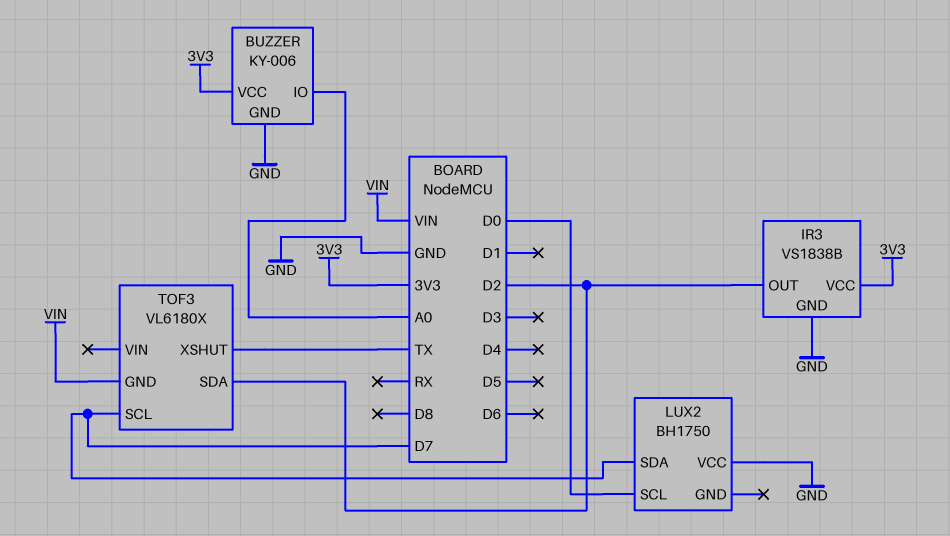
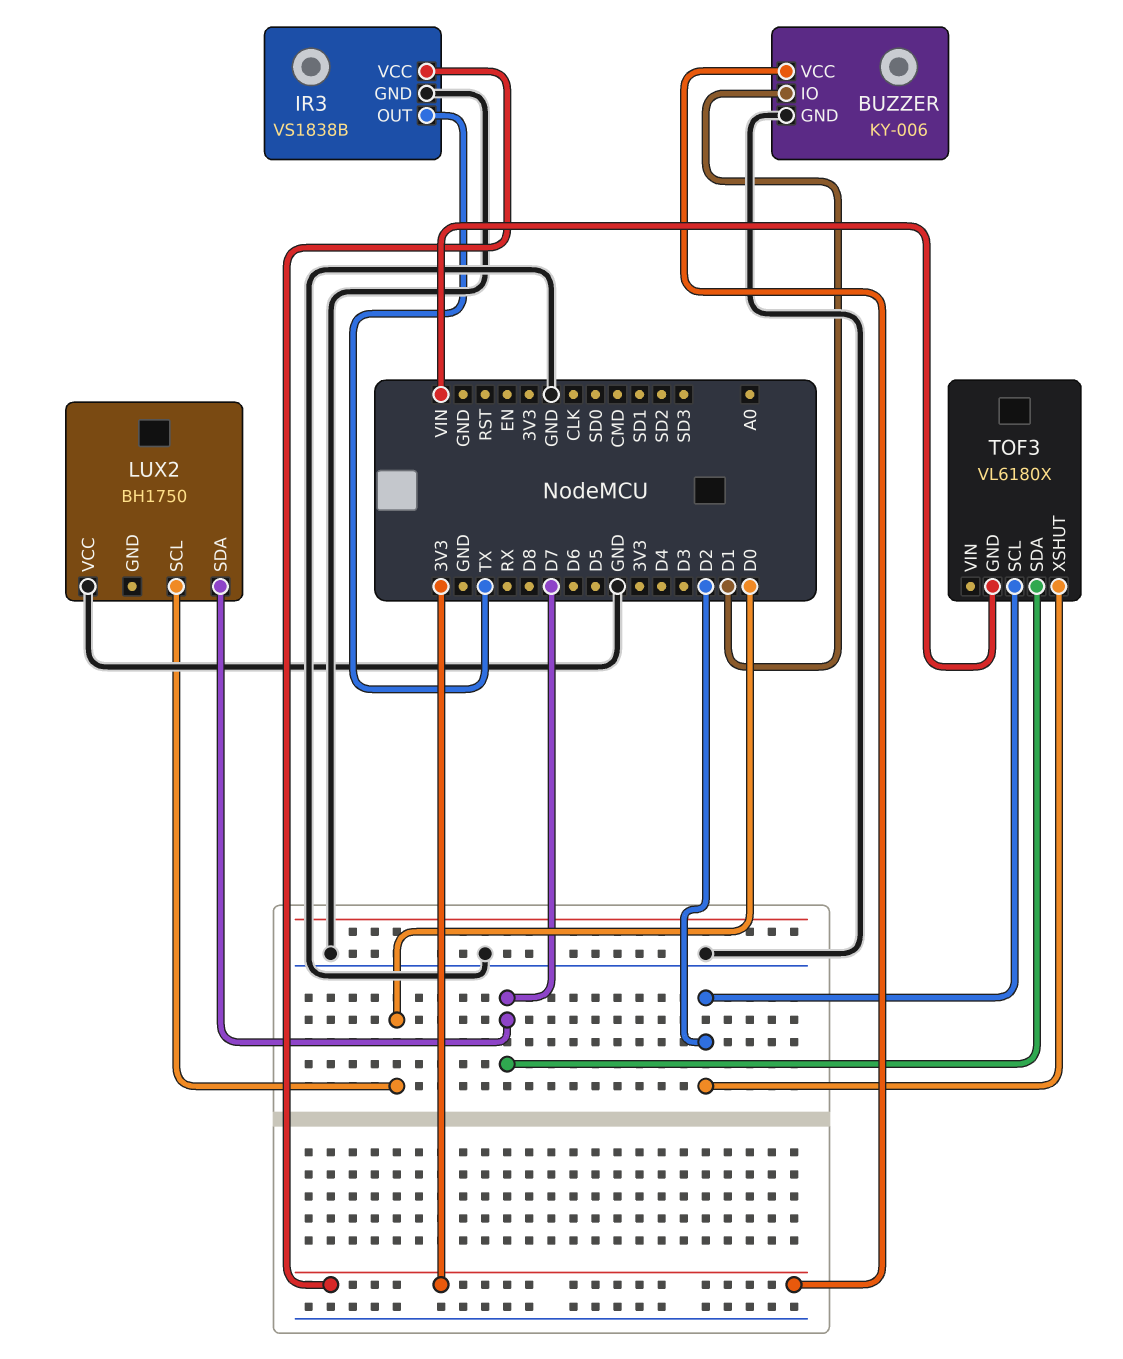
BUZZER pin IO: A0 -> D1
IR3 pin OUT: D2 -> TX
TOF3 pin SCL: D7 -> D2
TOF3 pin SDA: D2 -> D7
TOF3 pin XSHUT: TX -> D2

